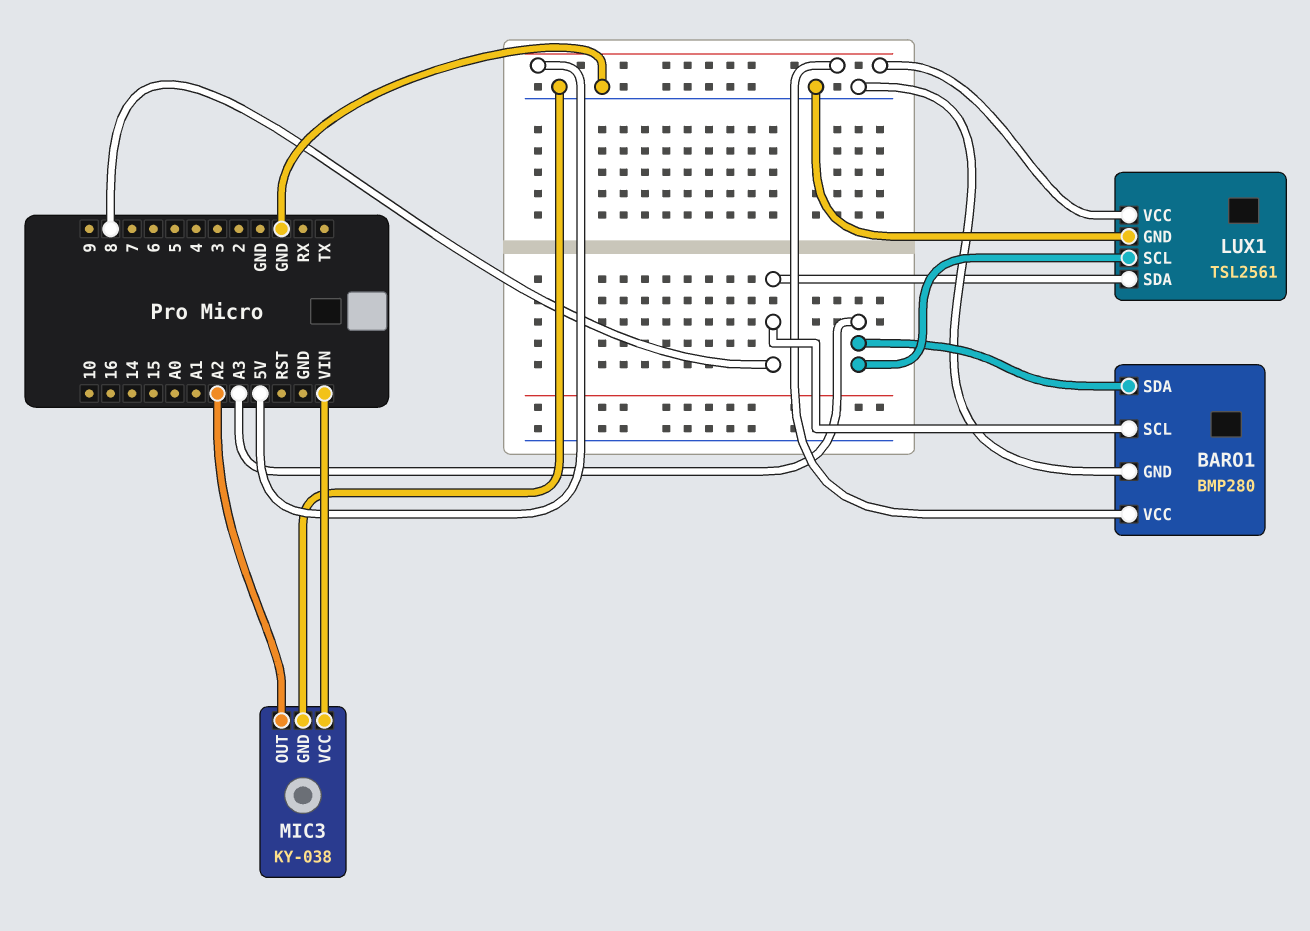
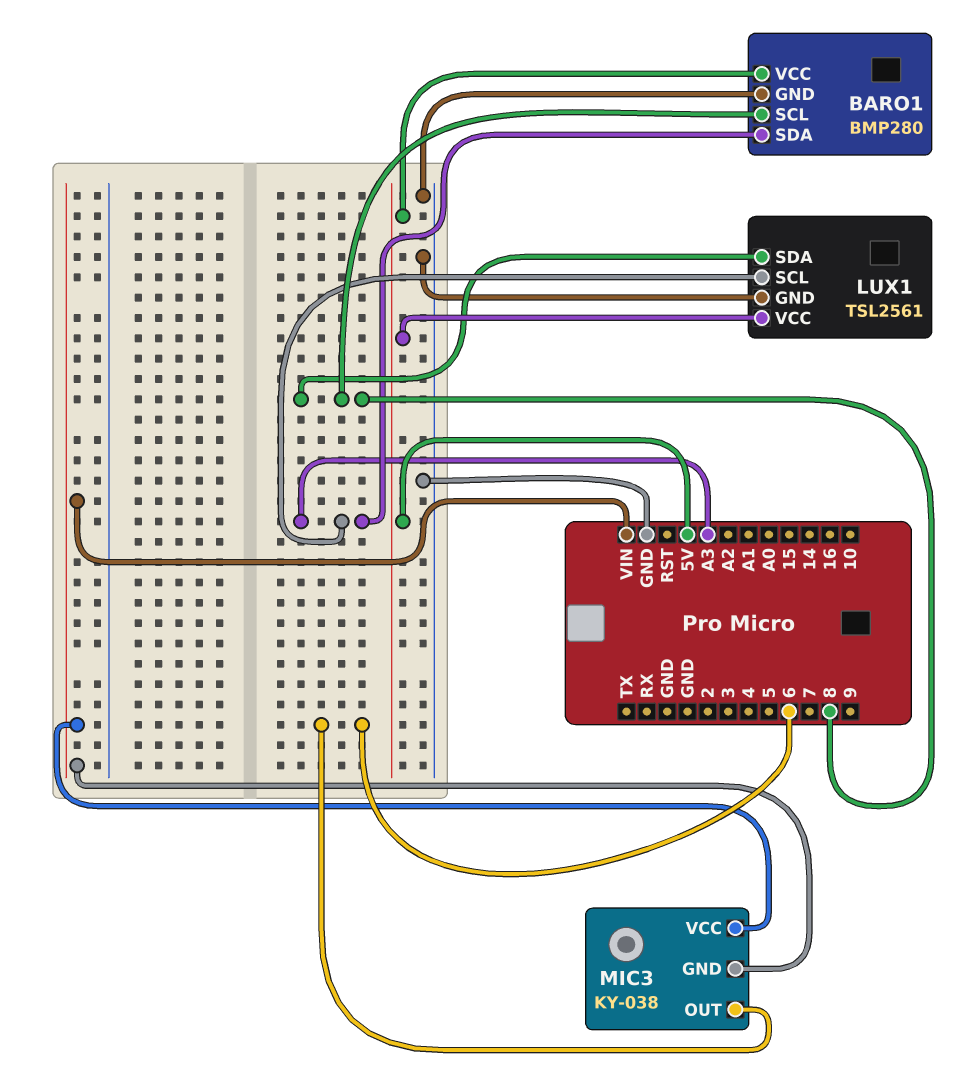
MIC3 pin GND: GND -> VIN
MIC3 pin OUT: A2 -> 6

